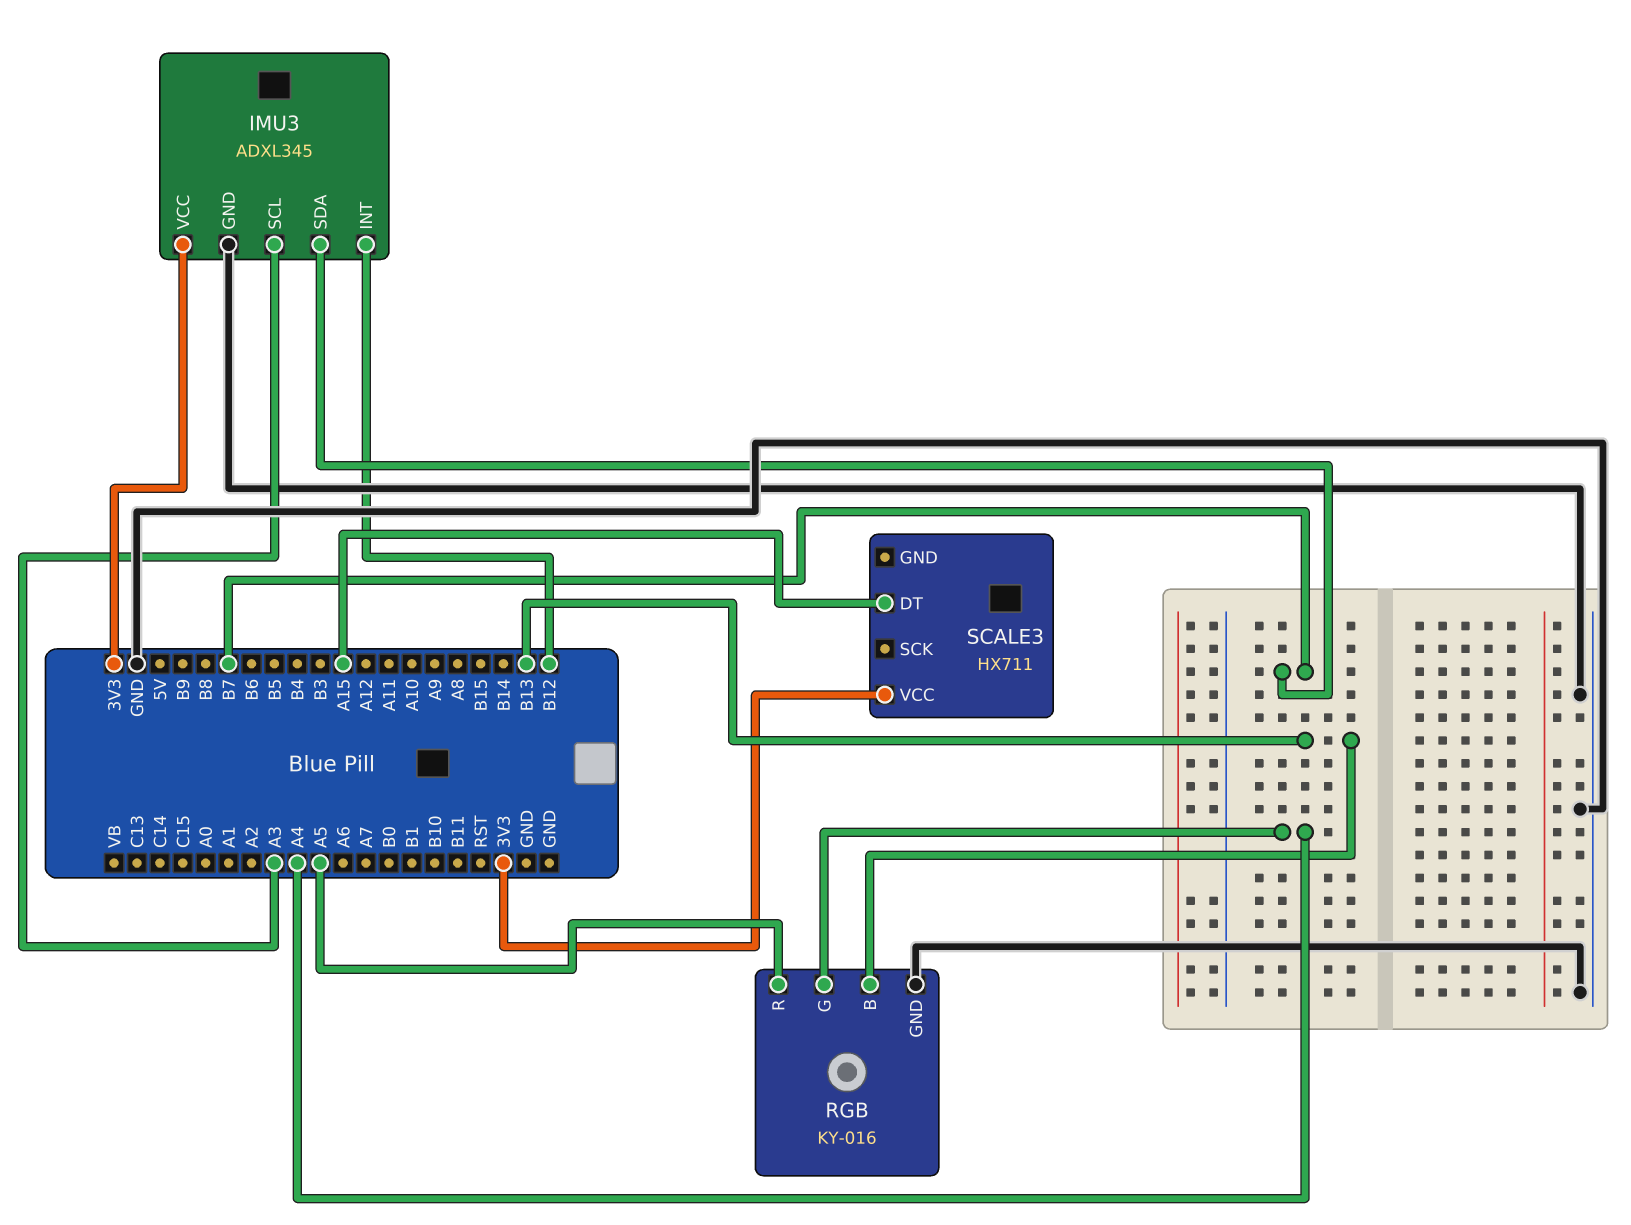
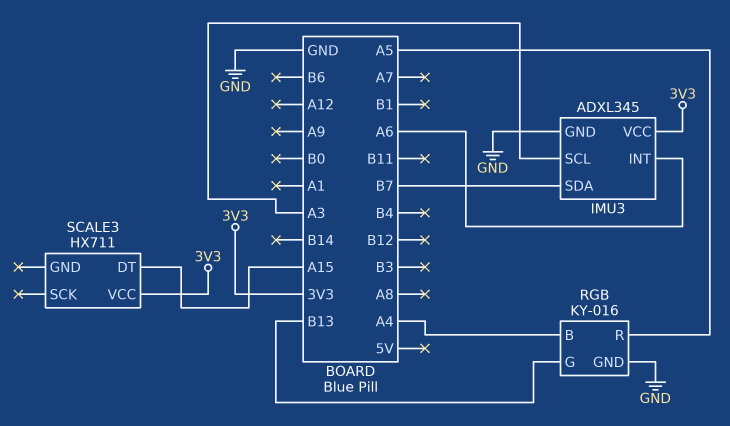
IMU3 pin INT: B12 -> A6
RGB pin B: B13 -> A4
RGB pin G: A4 -> B13

